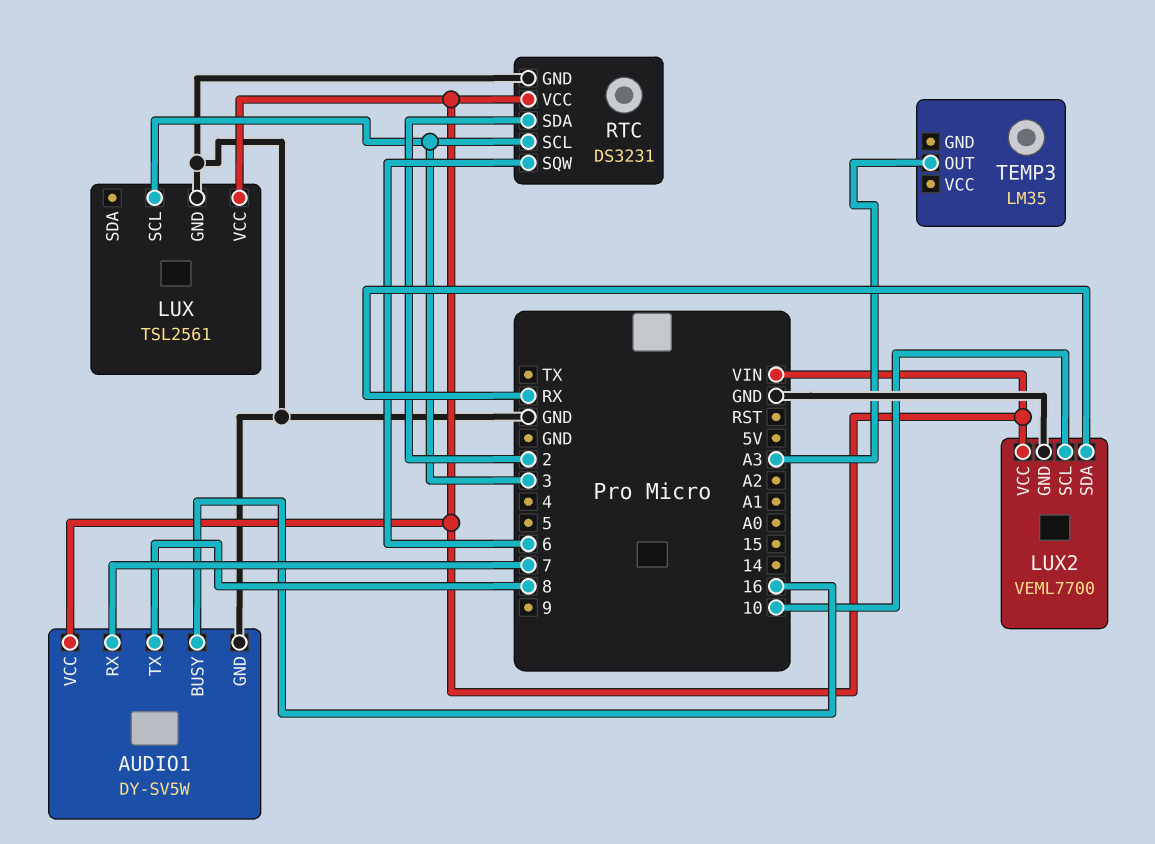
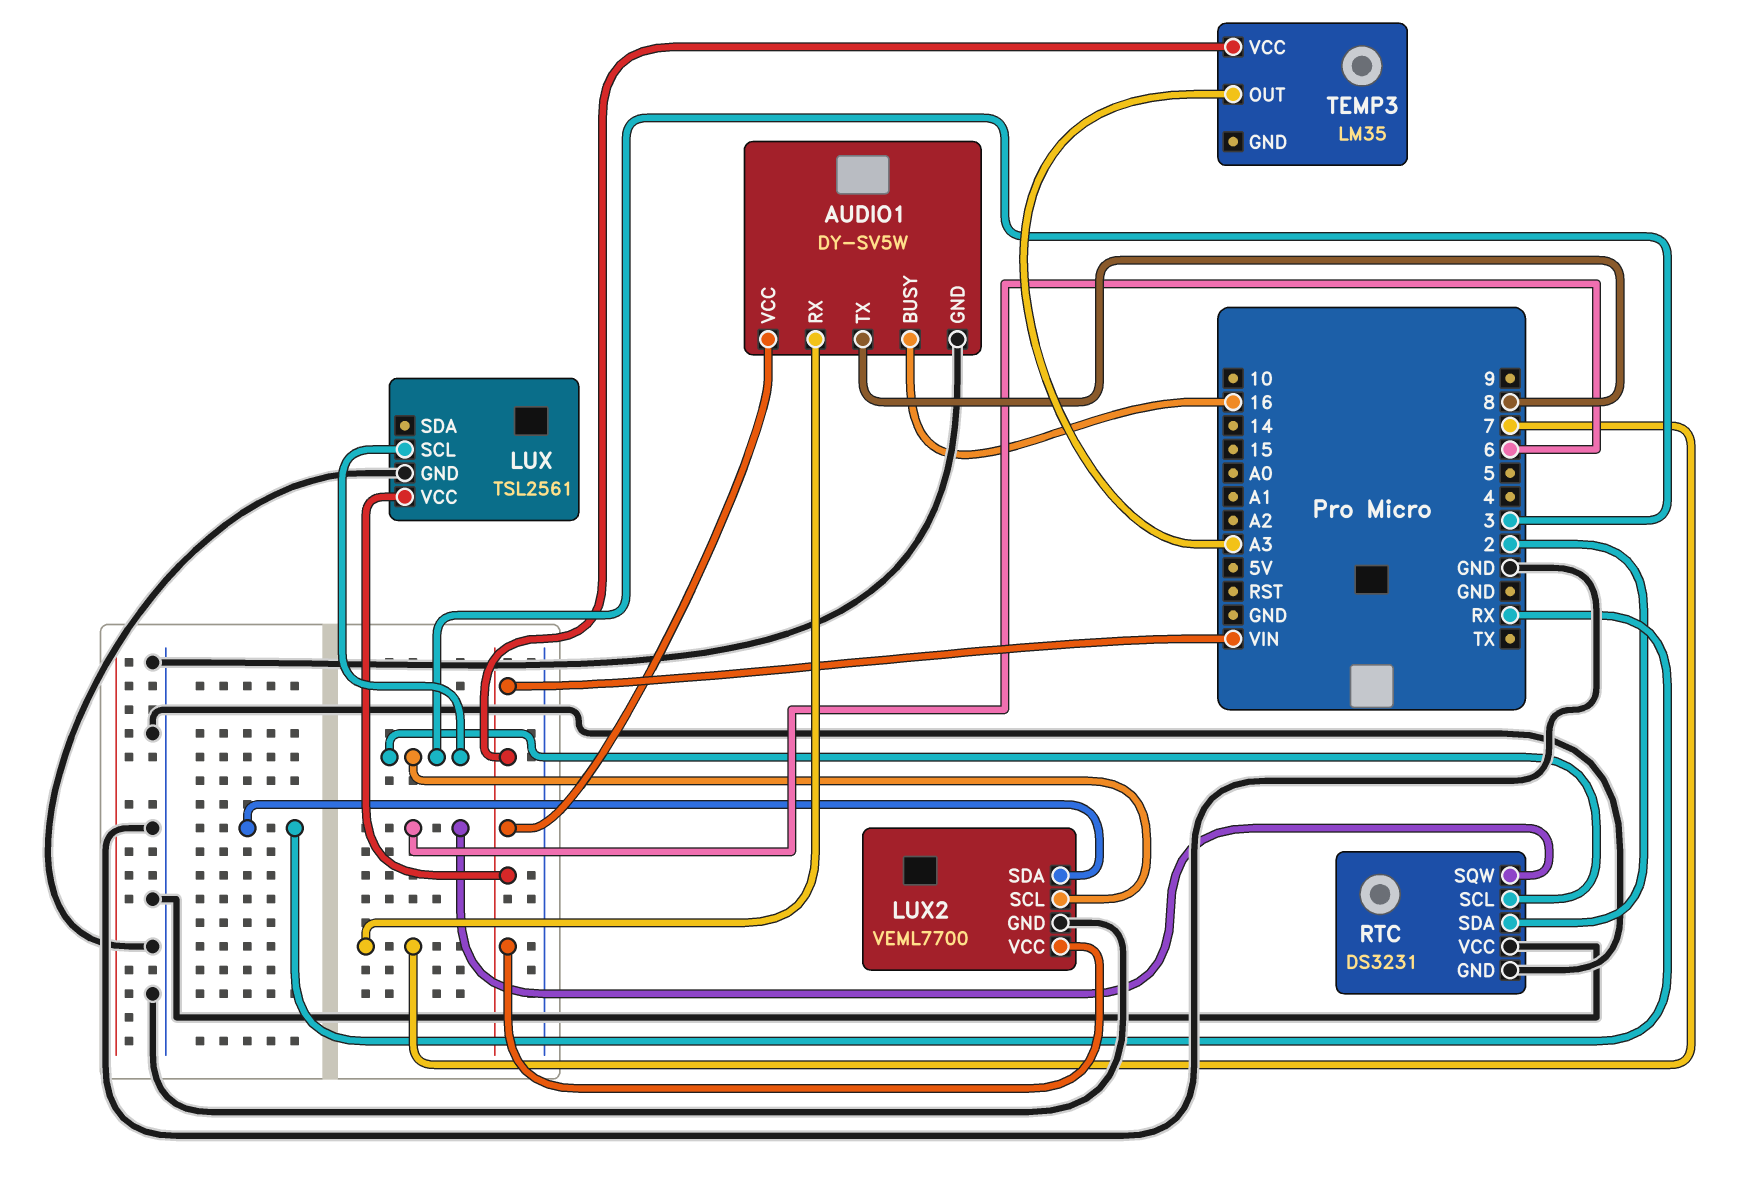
LUX2 pin SCL: 10 -> 3
RTC pin VCC: VIN -> GND
TEMP3 pin VCC: none -> VIN

